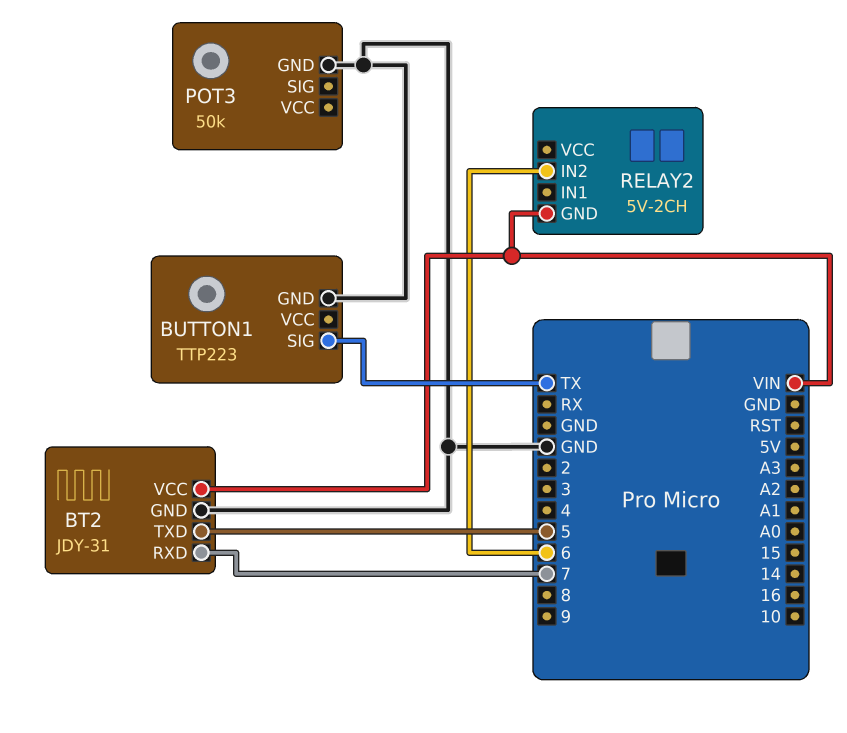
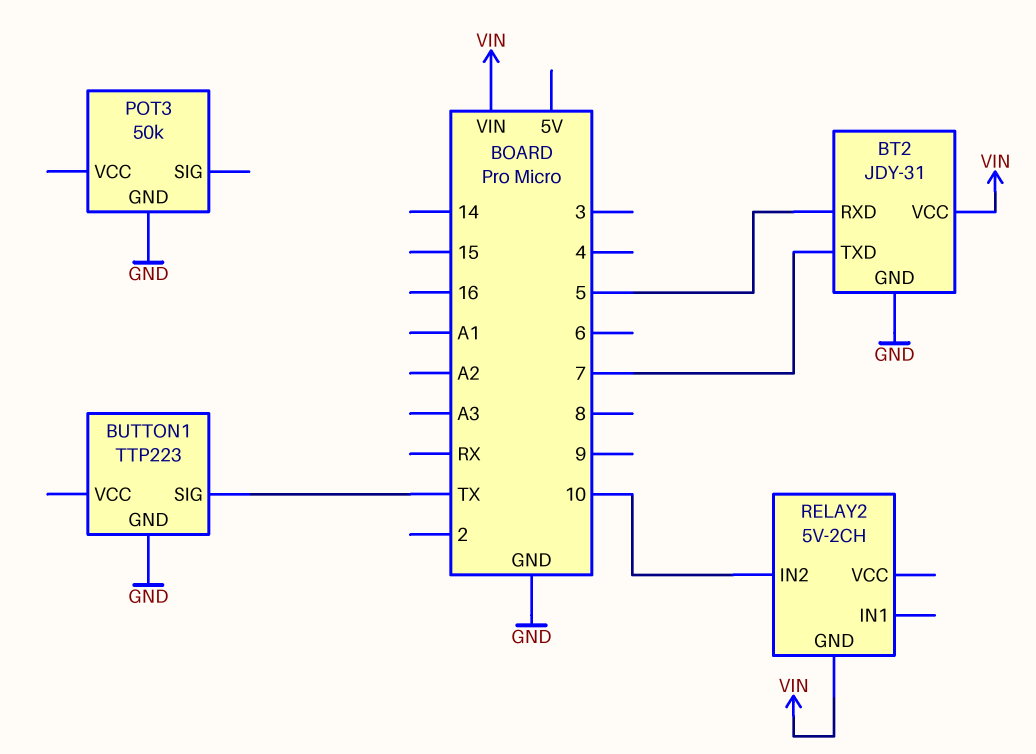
BT2 pin RXD: 7 -> 5
BT2 pin TXD: 5 -> 7
RELAY2 pin IN2: 6 -> 10

